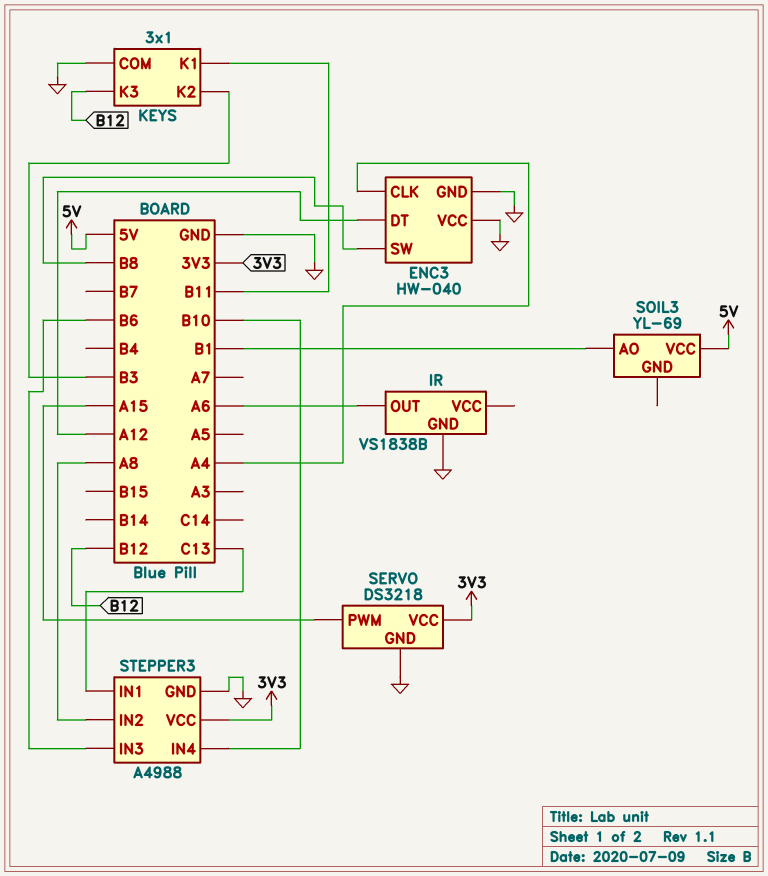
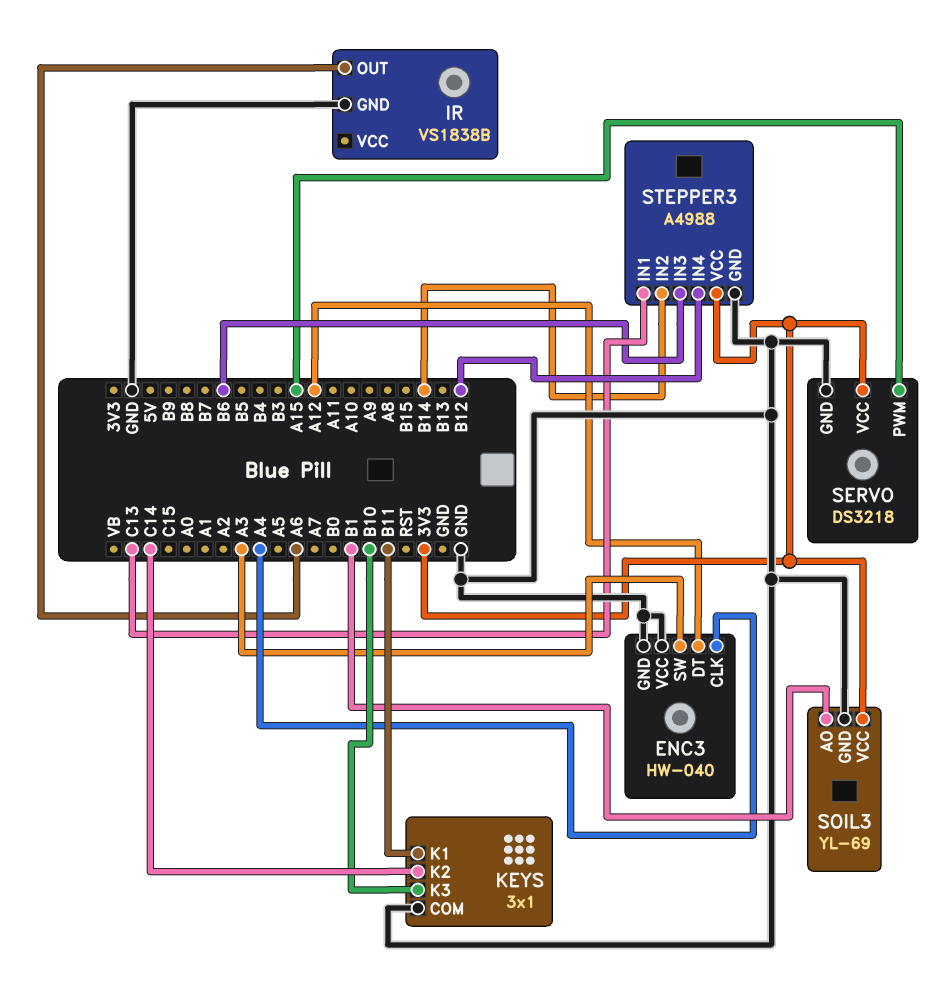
ENC3 pin SW: B8 -> A3
KEYS pin K2: B3 -> C14
KEYS pin K3: B12 -> B10
SOIL3 pin GND: none -> GND
SOIL3 pin VCC: 5V -> 3V3
STEPPER3 pin IN2: A8 -> B14
STEPPER3 pin IN4: B10 -> B12

